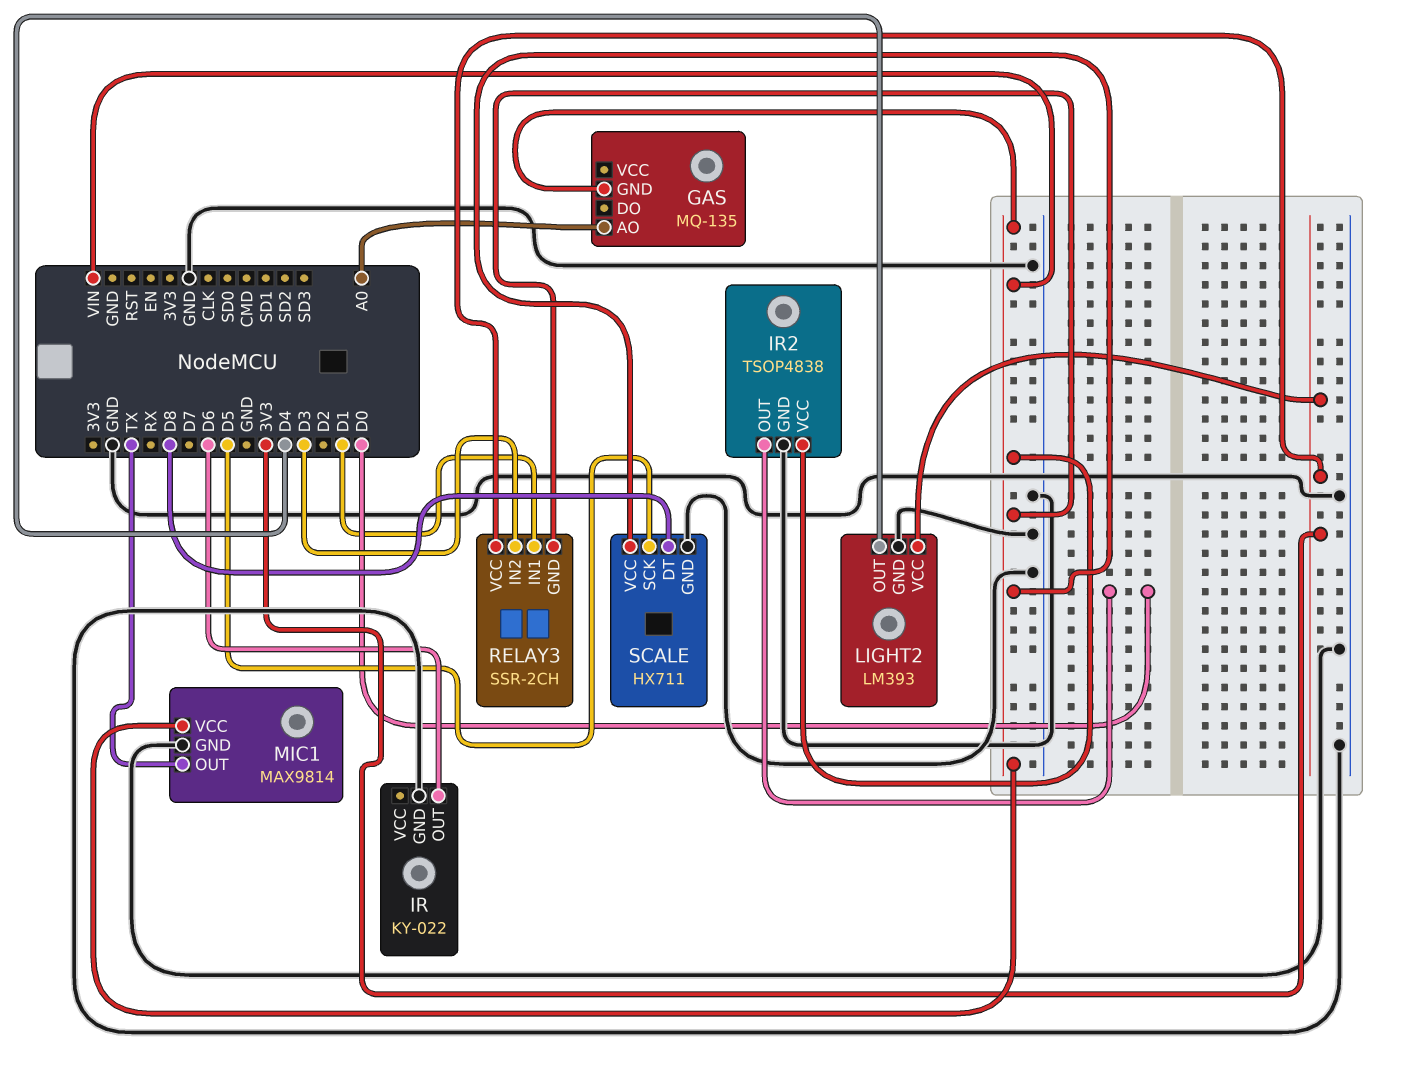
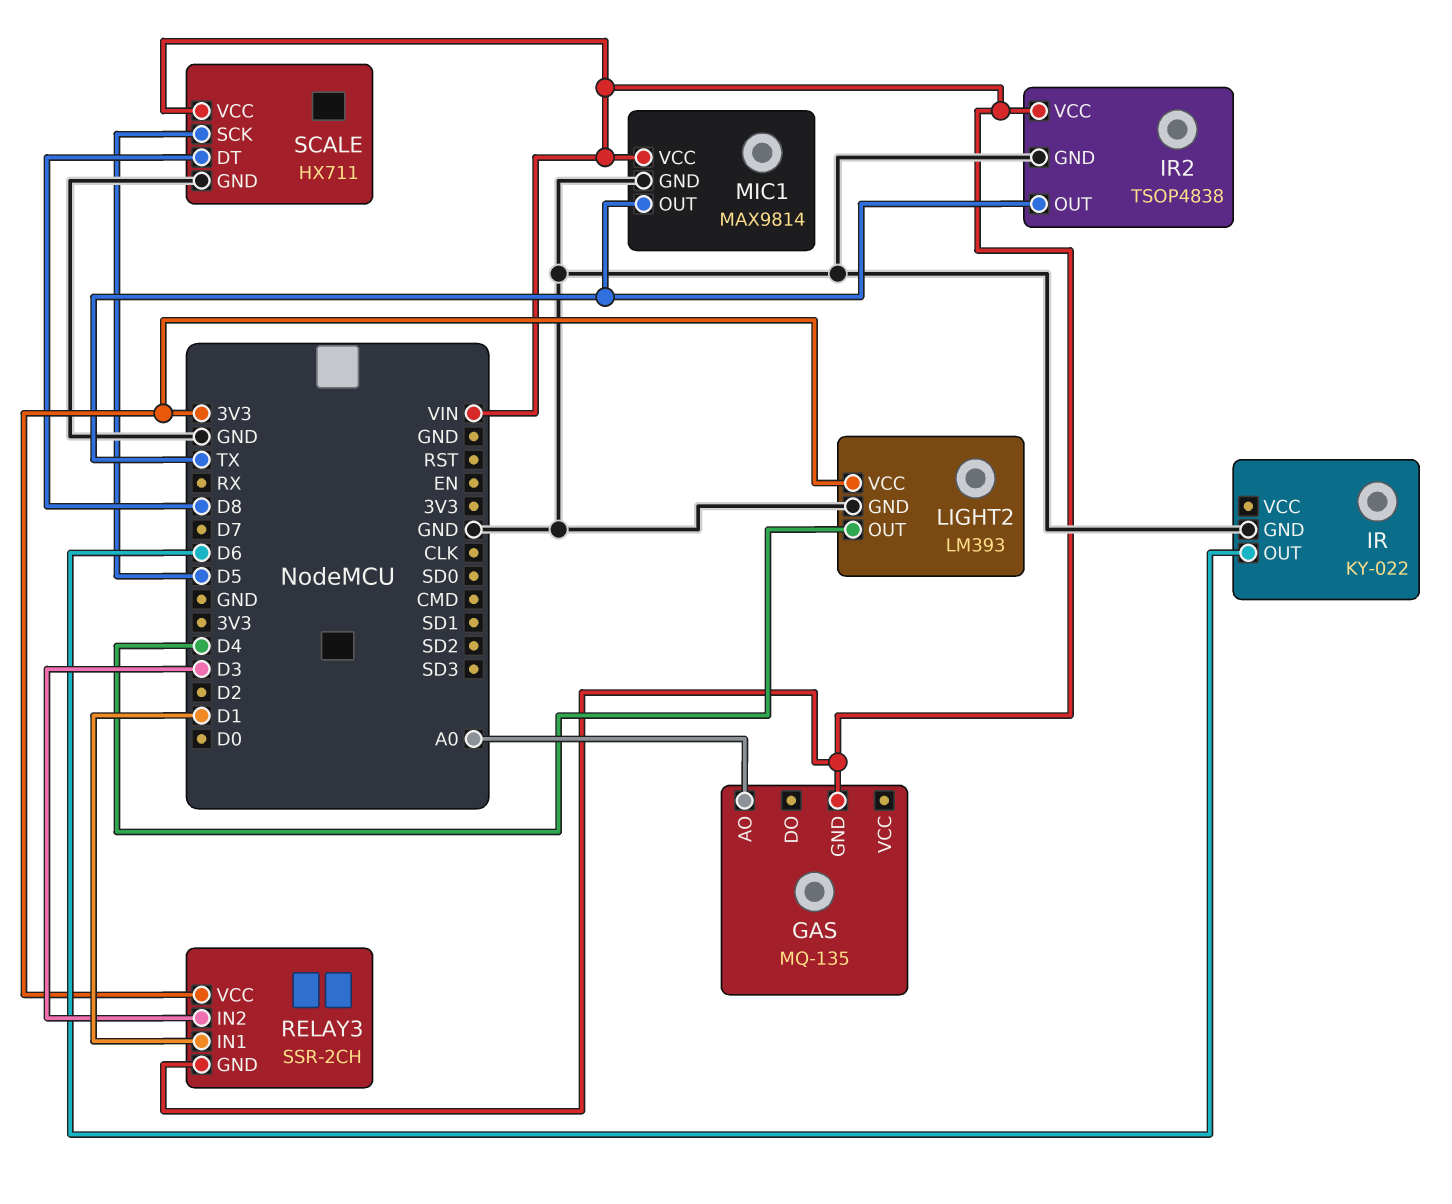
IR2 pin OUT: D0 -> TX

